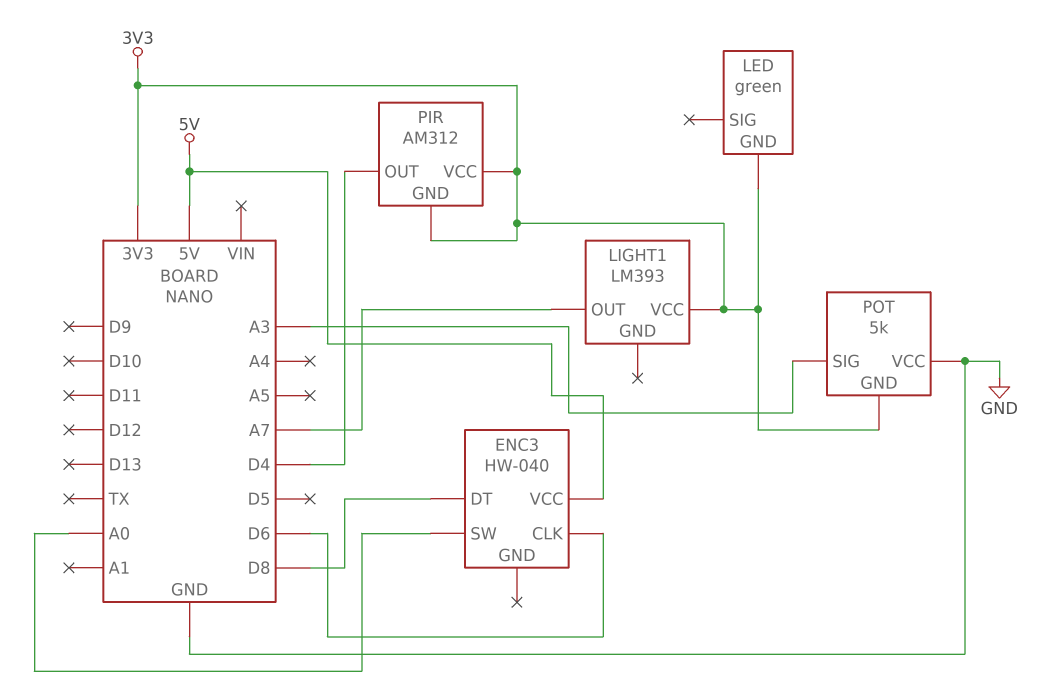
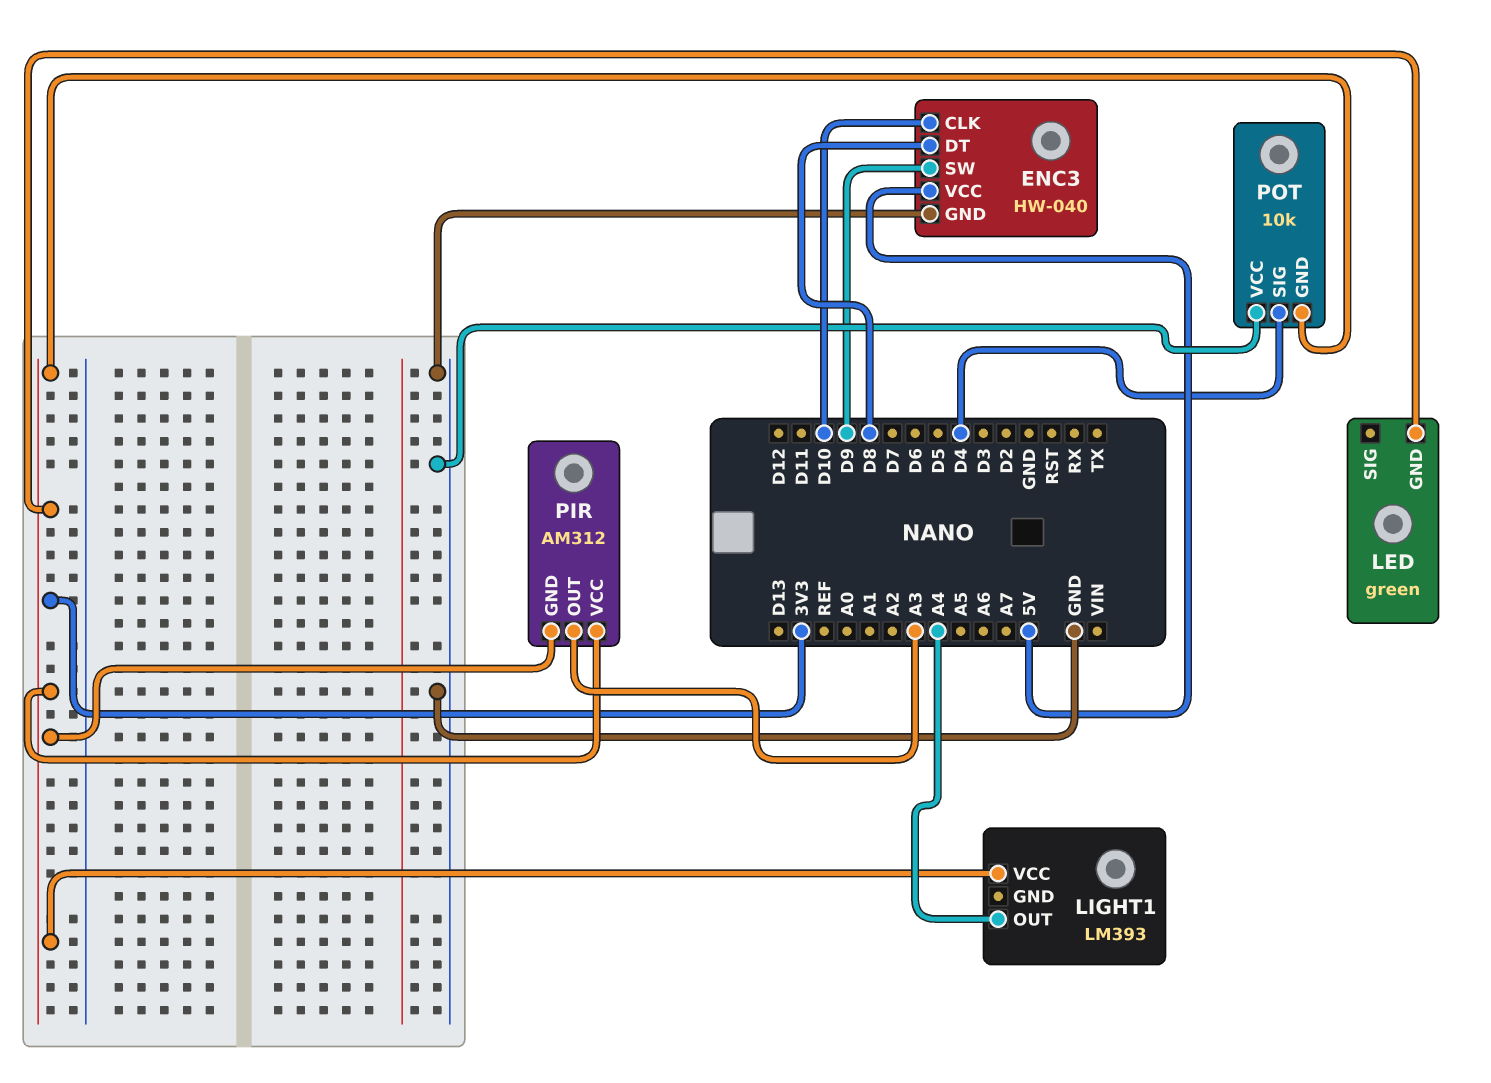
ENC3 pin CLK: D6 -> D10
ENC3 pin GND: none -> GND
ENC3 pin SW: A0 -> D9
LIGHT1 pin OUT: A7 -> A4
PIR pin OUT: D4 -> A3
POT: 5k -> 10k
POT pin SIG: A3 -> D4

